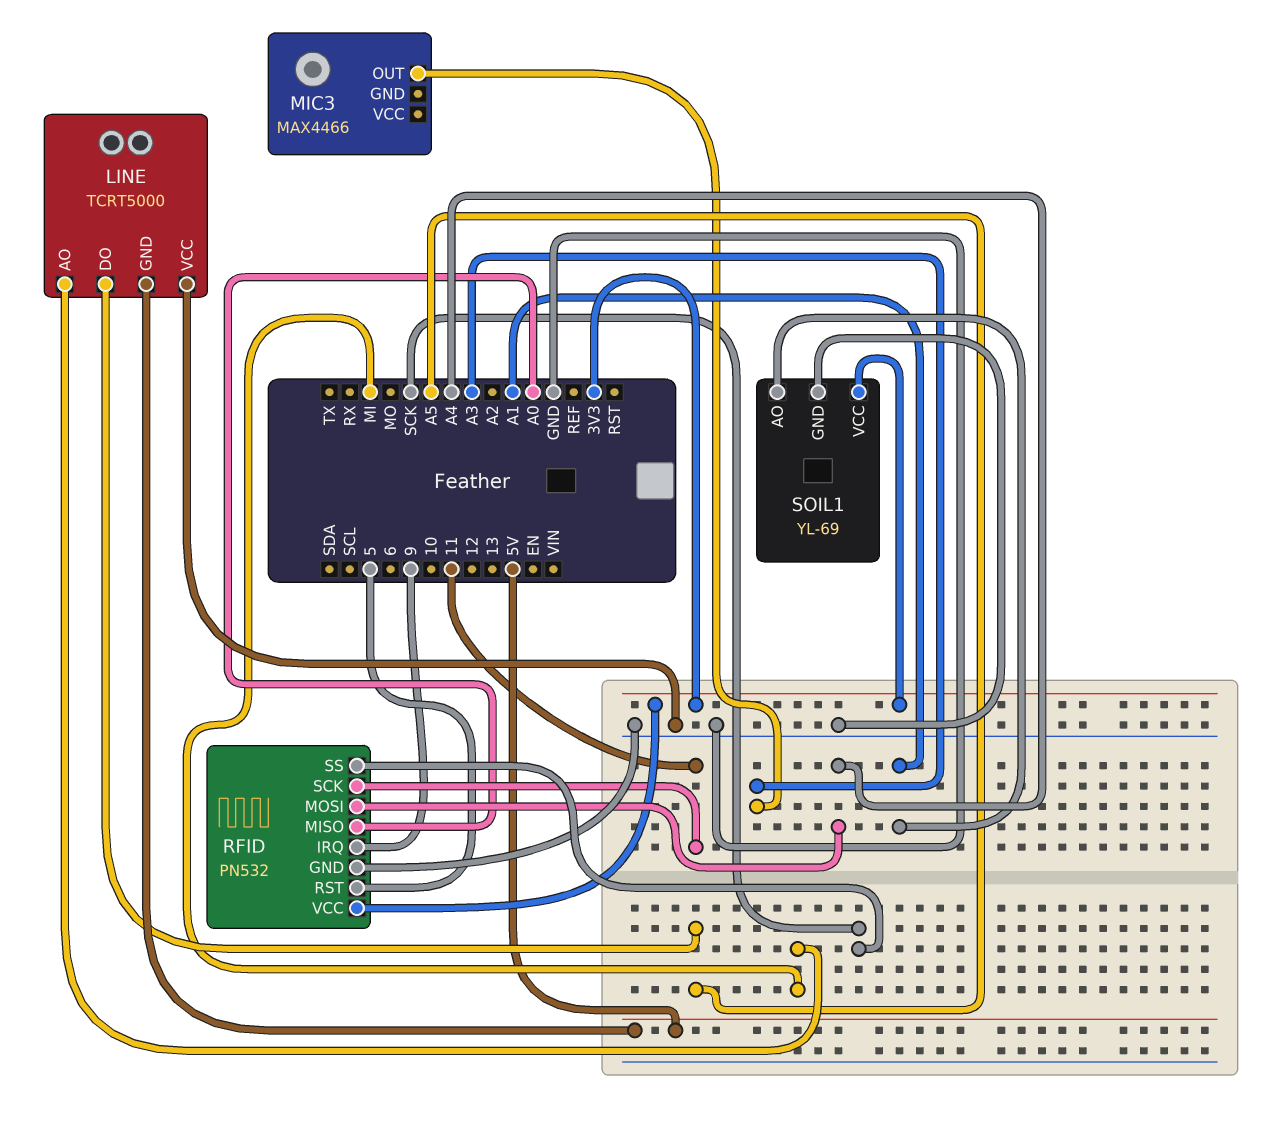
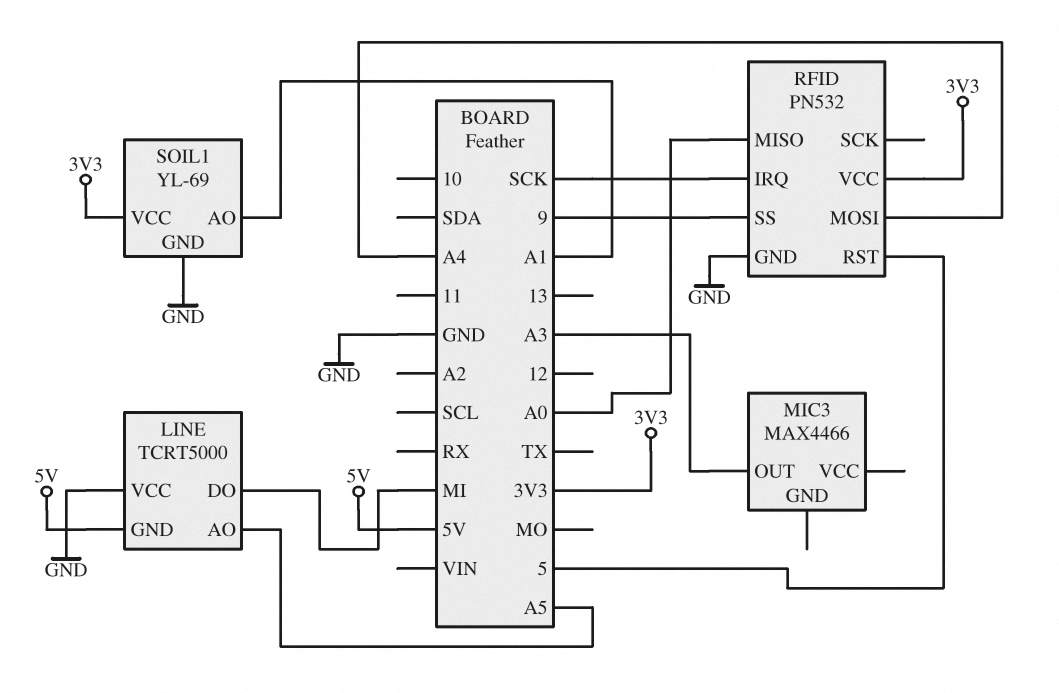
LINE pin AO: MI -> A5
LINE pin DO: A5 -> MI
RFID pin IRQ: 9 -> SCK
RFID pin SCK: 11 -> none
RFID pin SS: SCK -> 9

